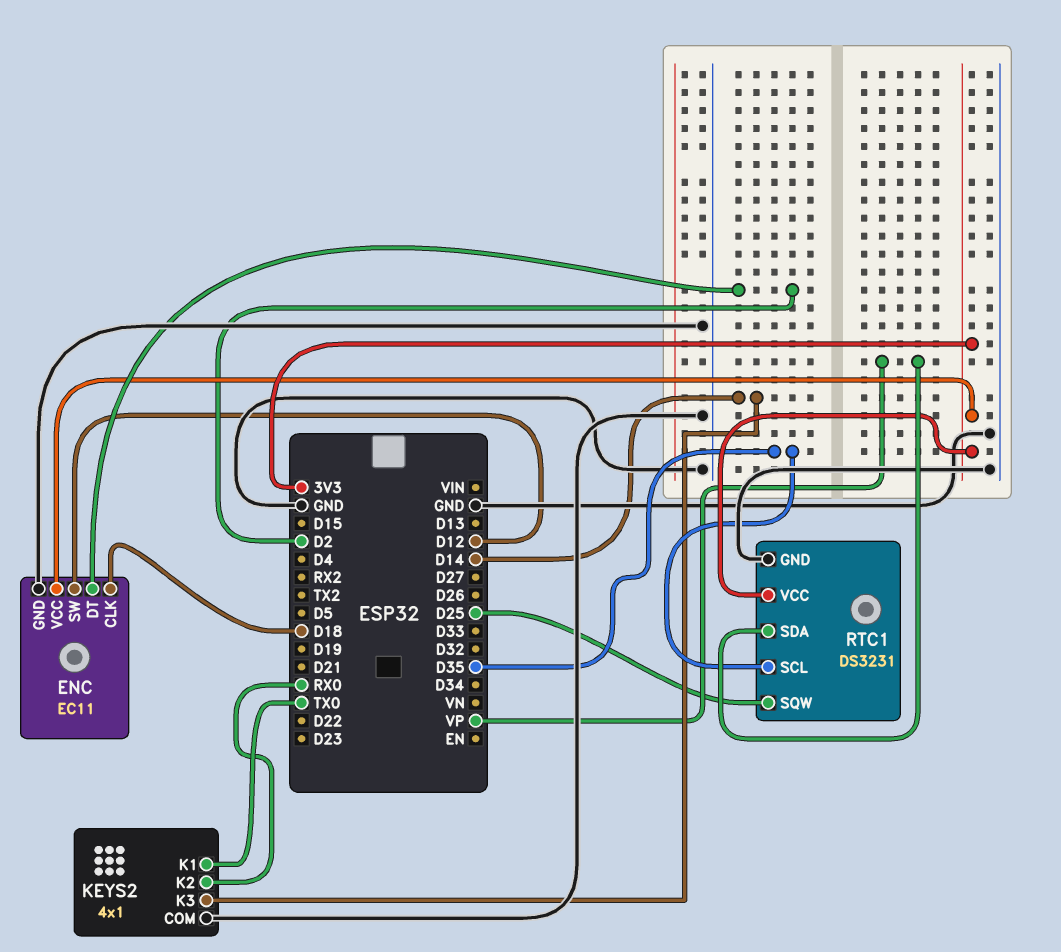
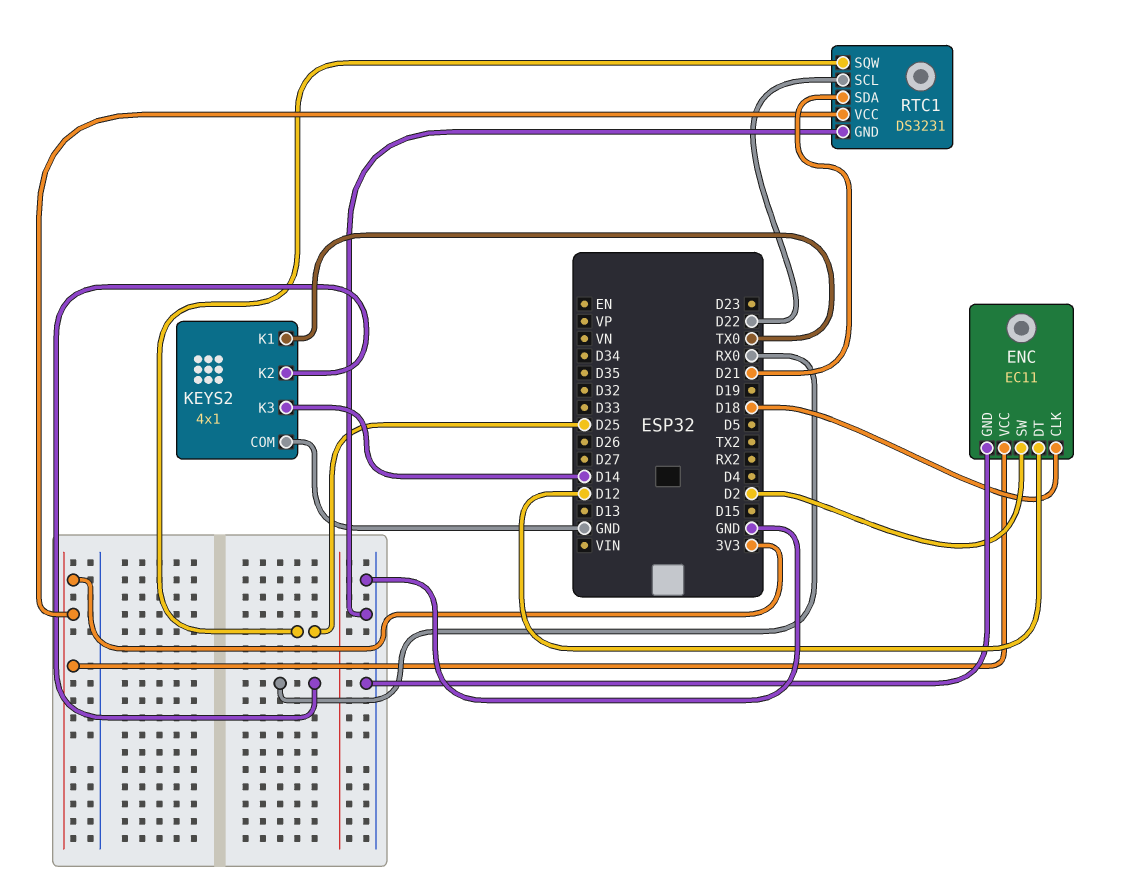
ENC pin DT: D2 -> D12
ENC pin SW: D12 -> D2
RTC1 pin SCL: D35 -> D22
RTC1 pin SDA: VP -> D21

